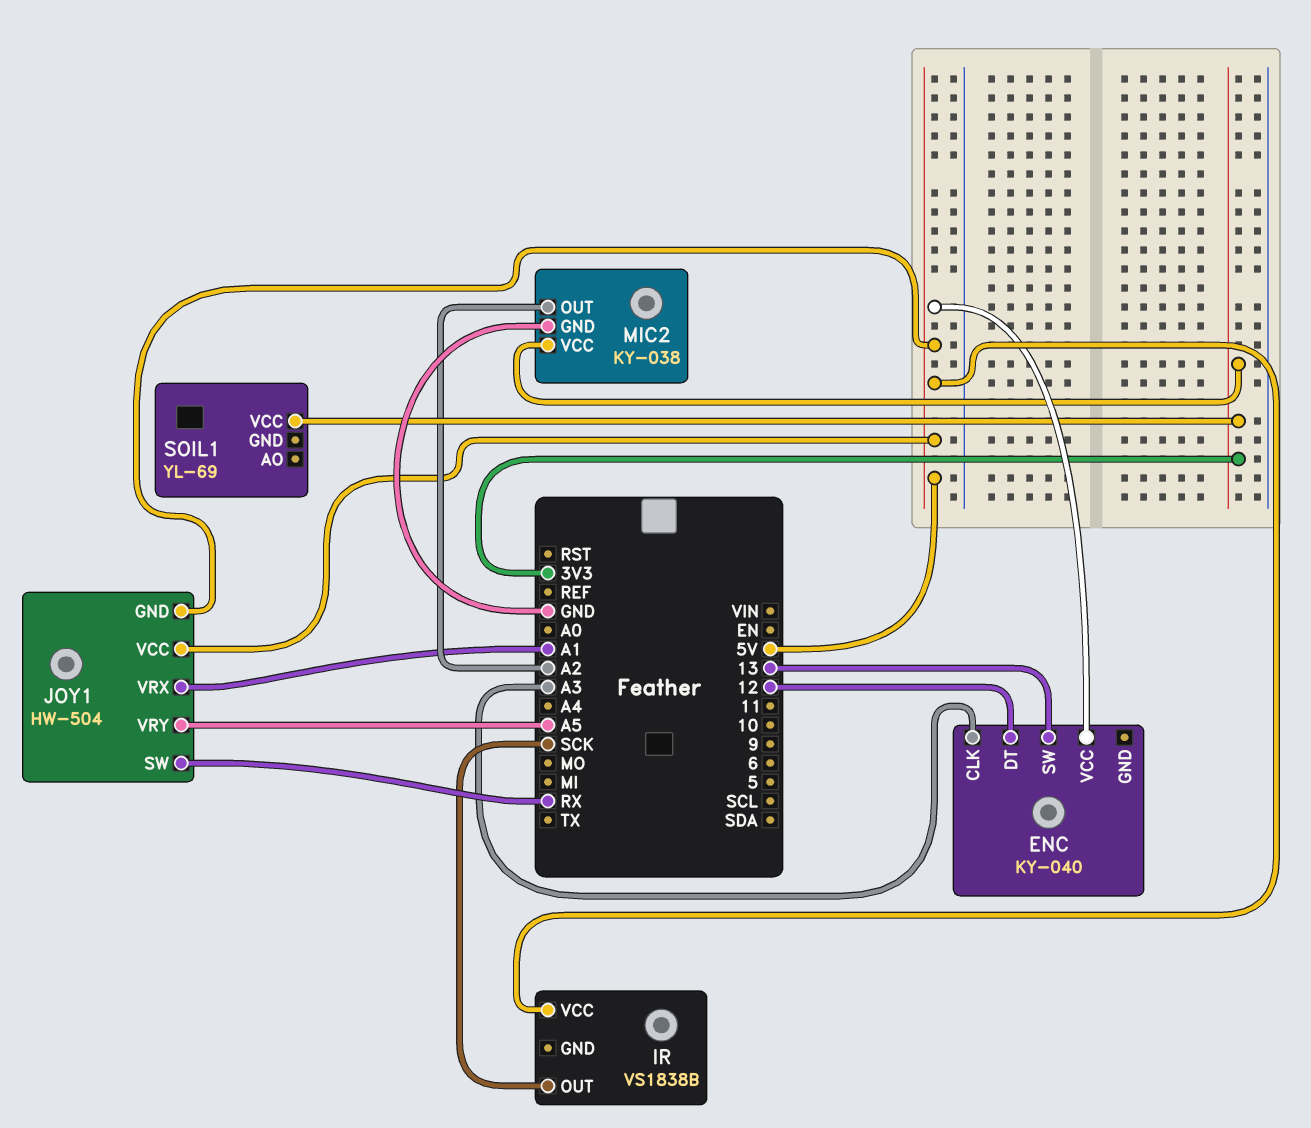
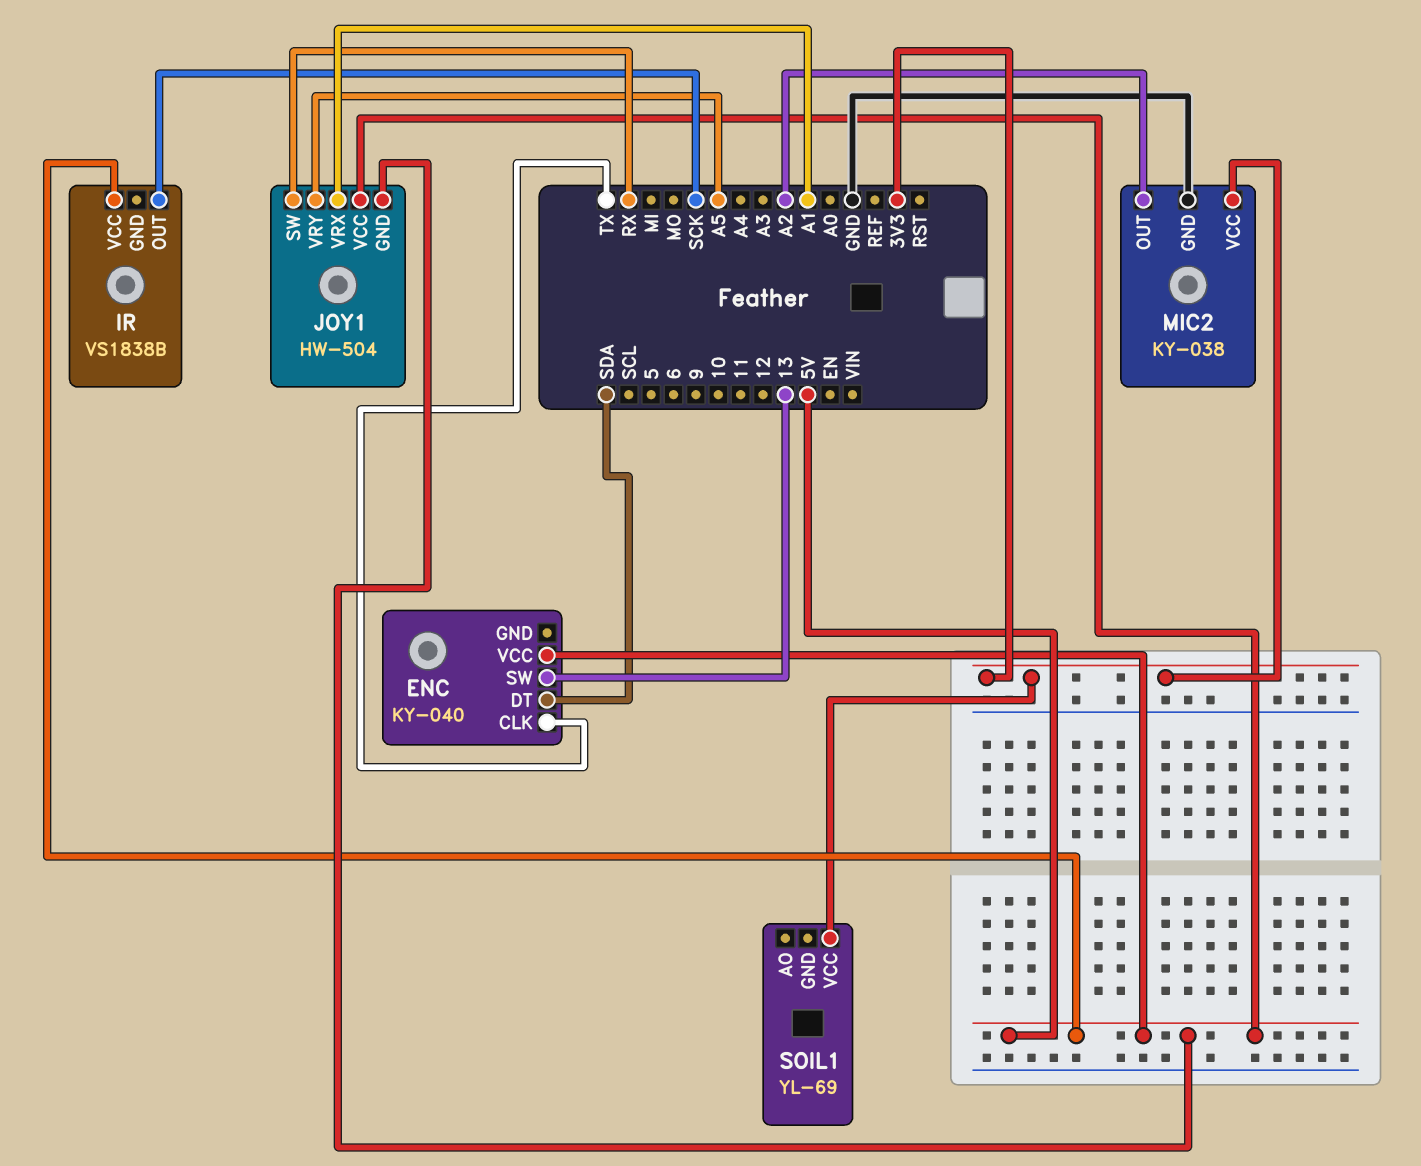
ENC pin CLK: A3 -> TX
ENC pin DT: 12 -> SDA

